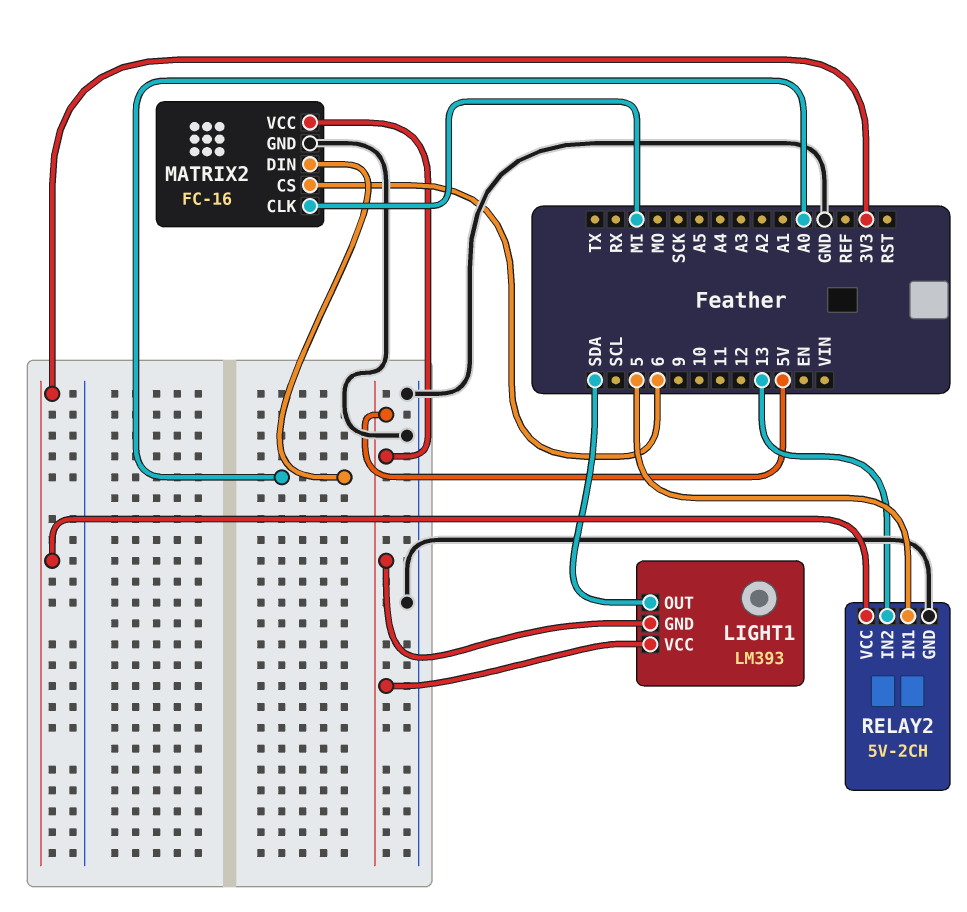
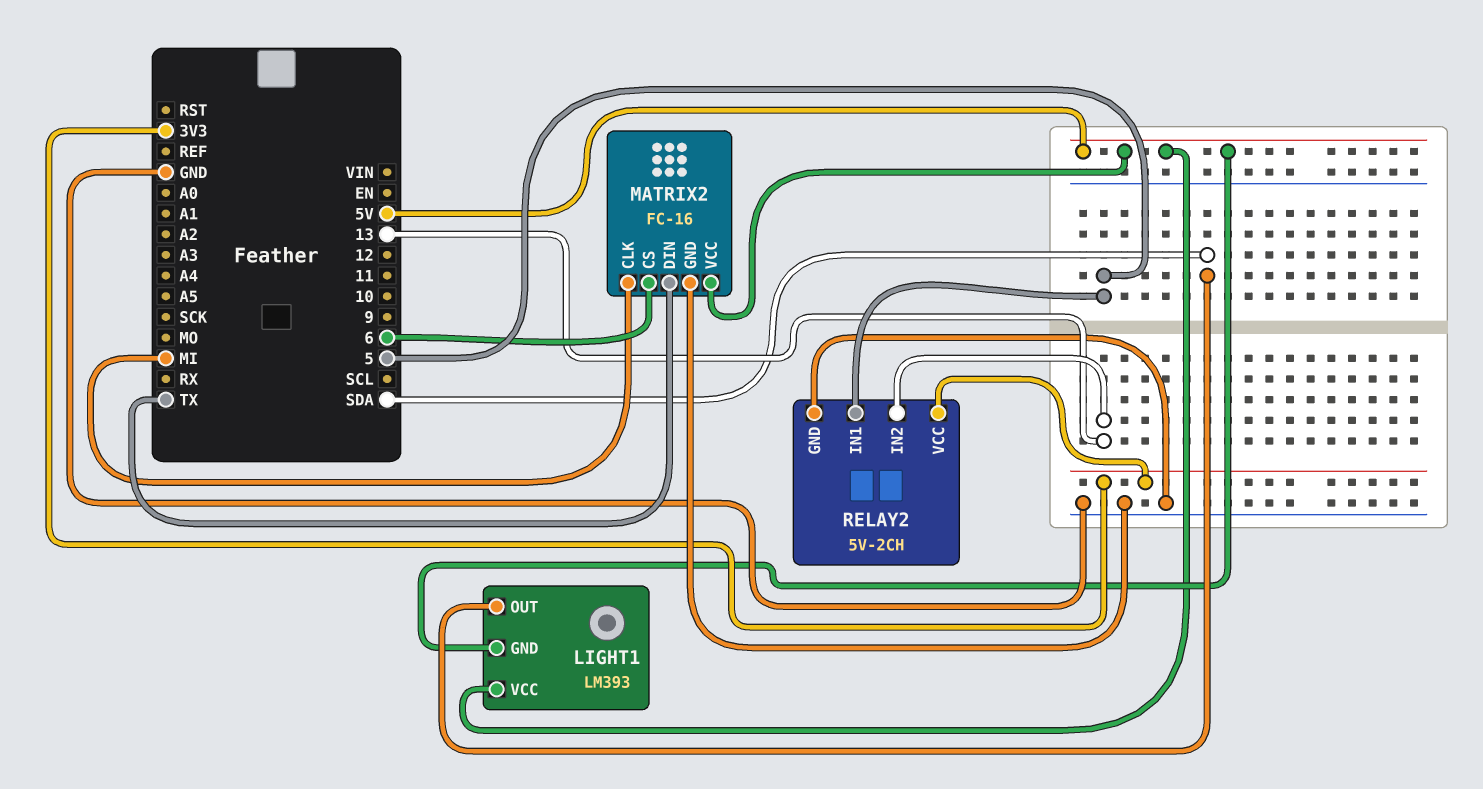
MATRIX2 pin DIN: A0 -> TX

